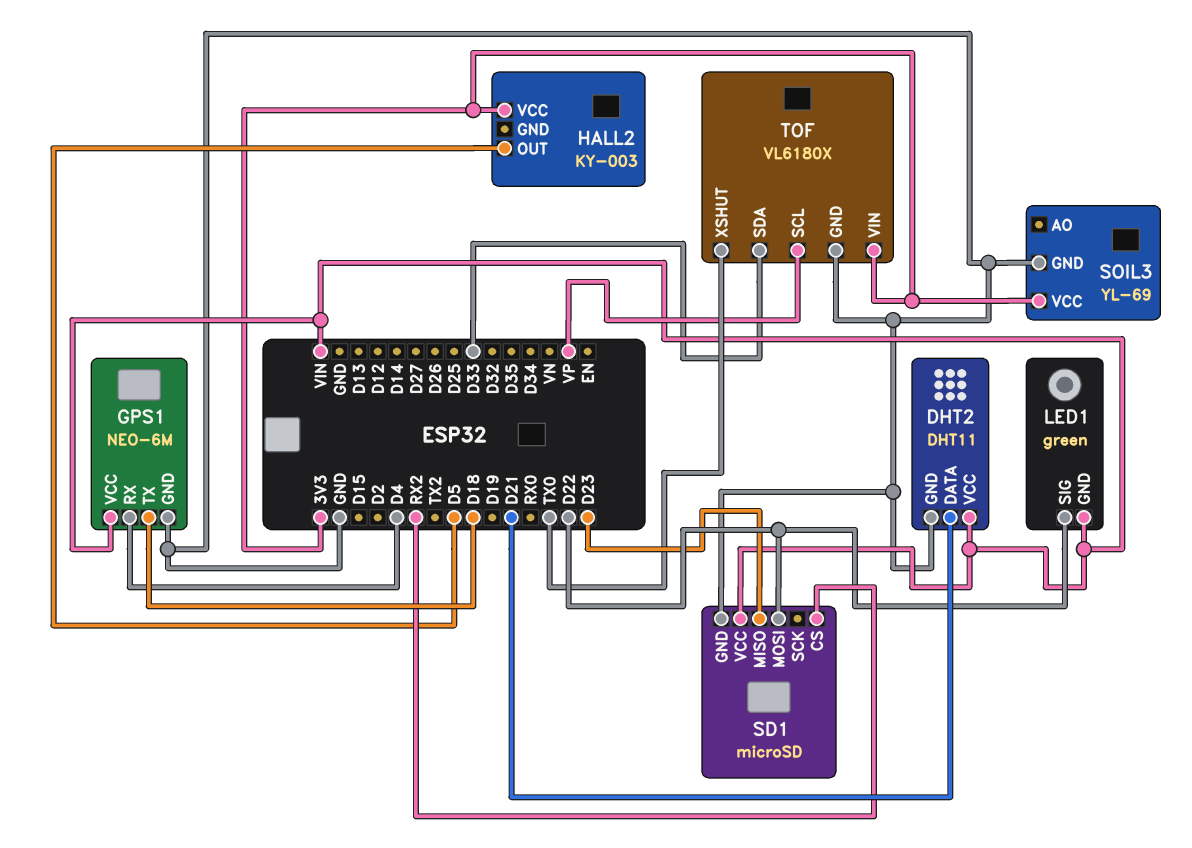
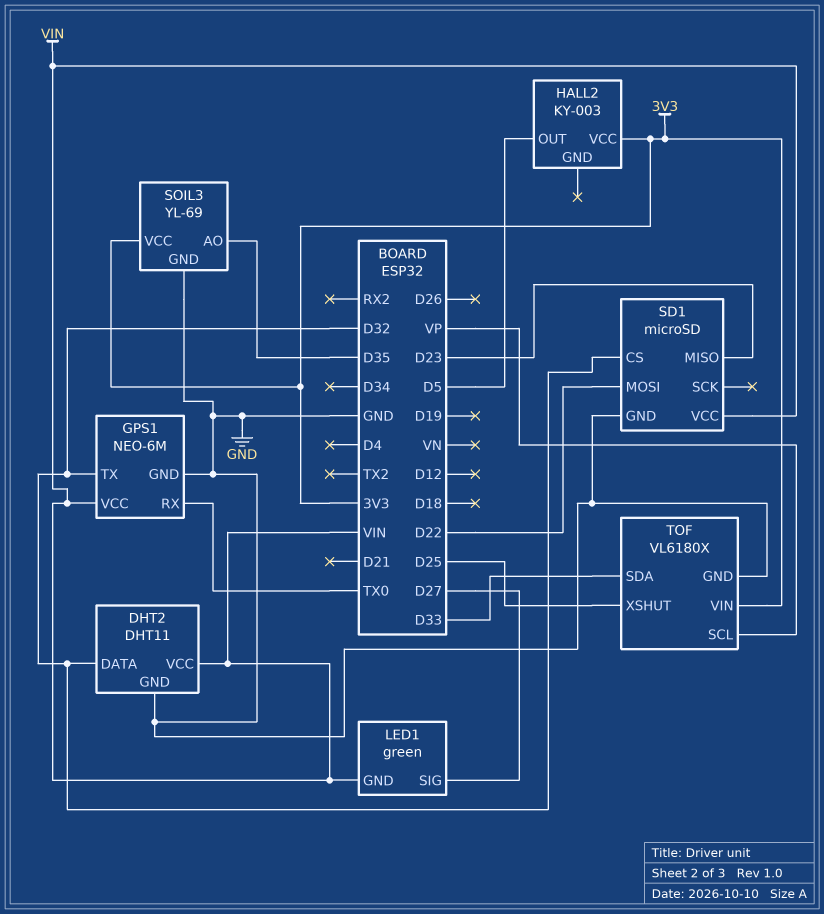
DHT2 pin DATA: D21 -> D32
GPS1 pin RX: D4 -> TX0
GPS1 pin TX: D18 -> D32
LED1 pin SIG: D22 -> D27
SD1 pin CS: RX2 -> D32
SOIL3 pin AO: none -> D35
TOF pin XSHUT: TX0 -> D25

